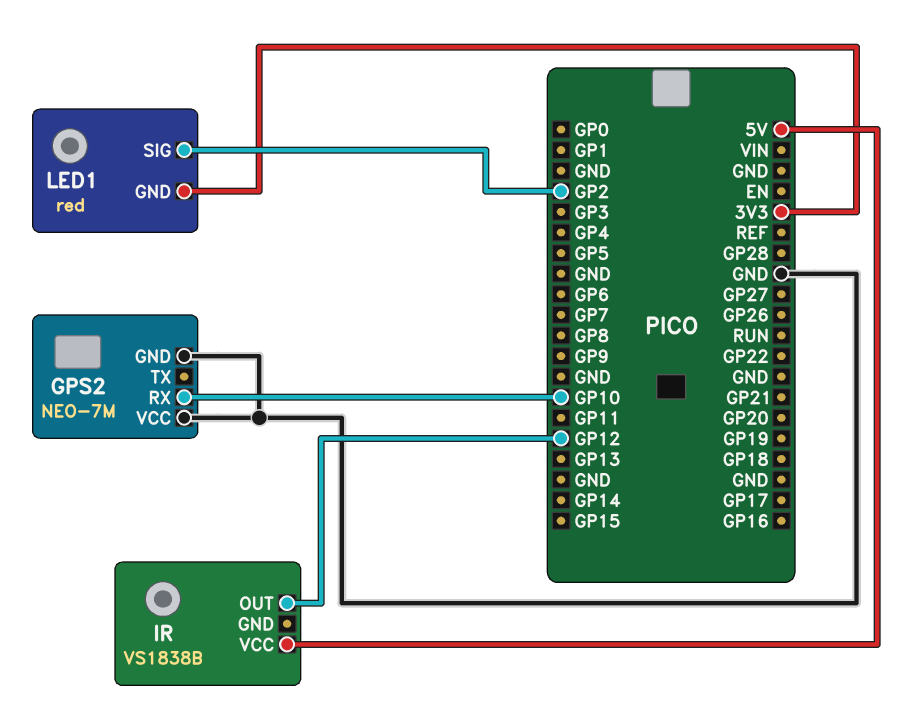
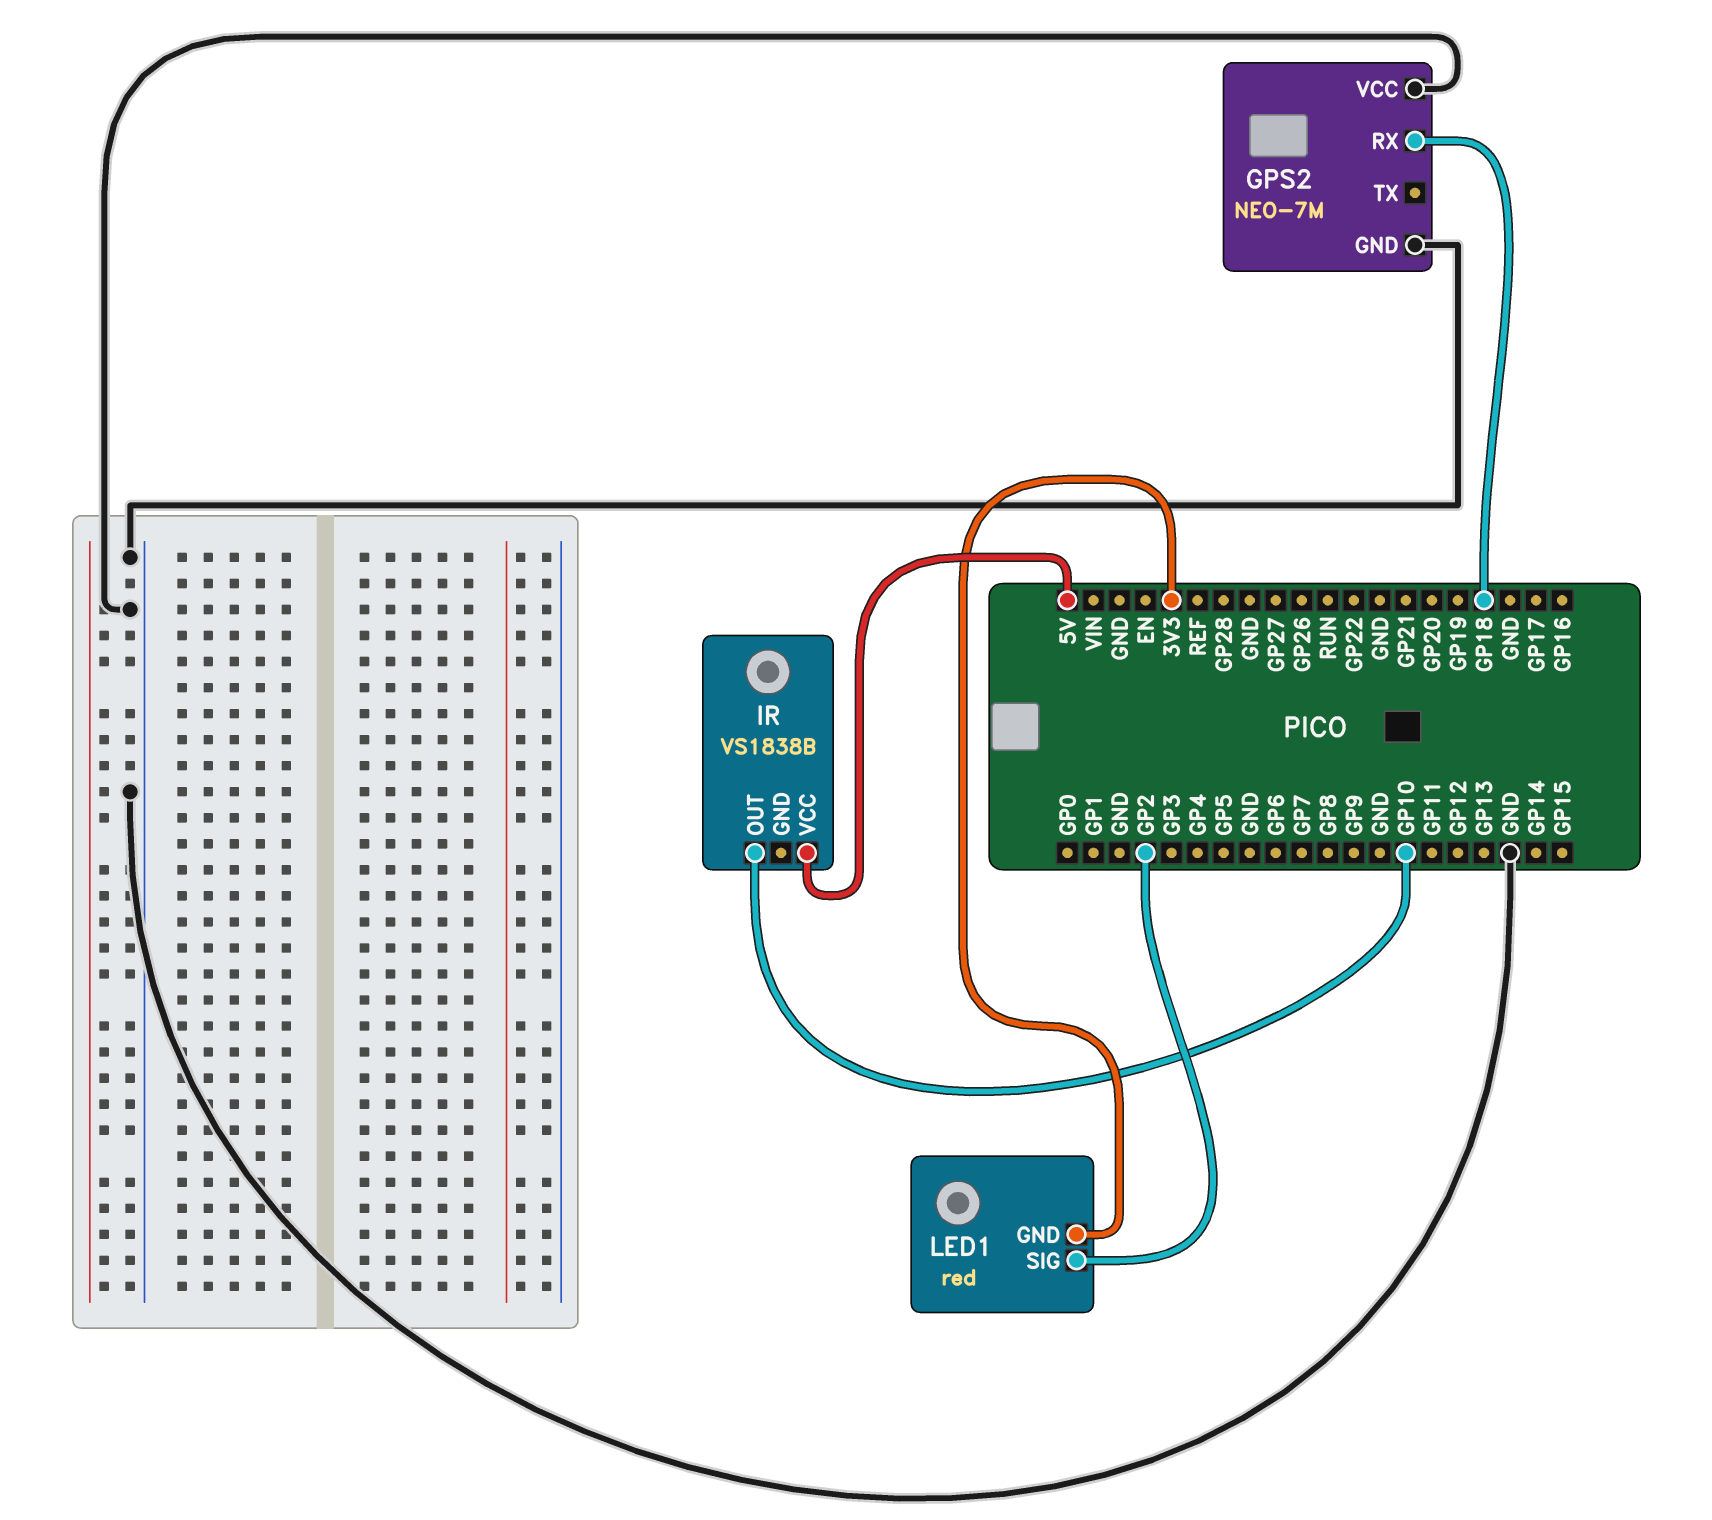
GPS2 pin RX: GP10 -> GP18
IR pin OUT: GP12 -> GP10

